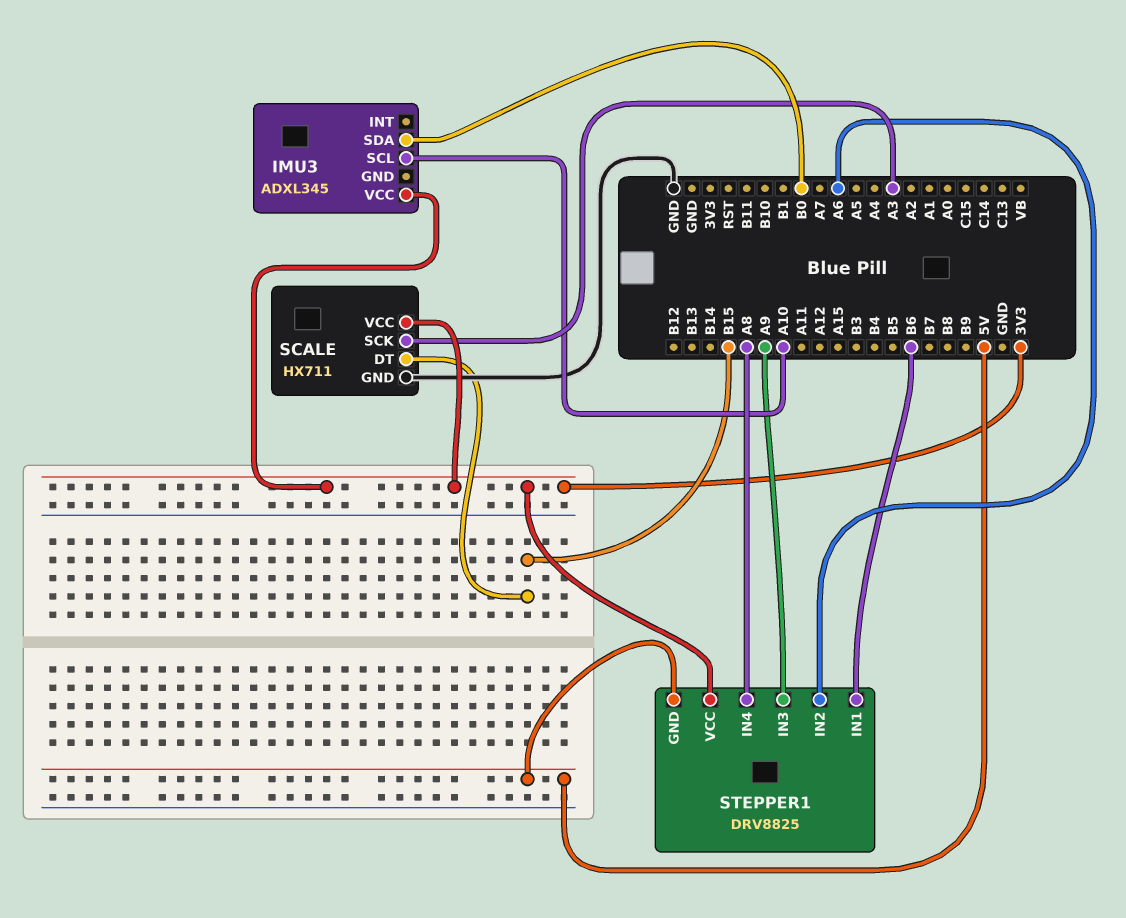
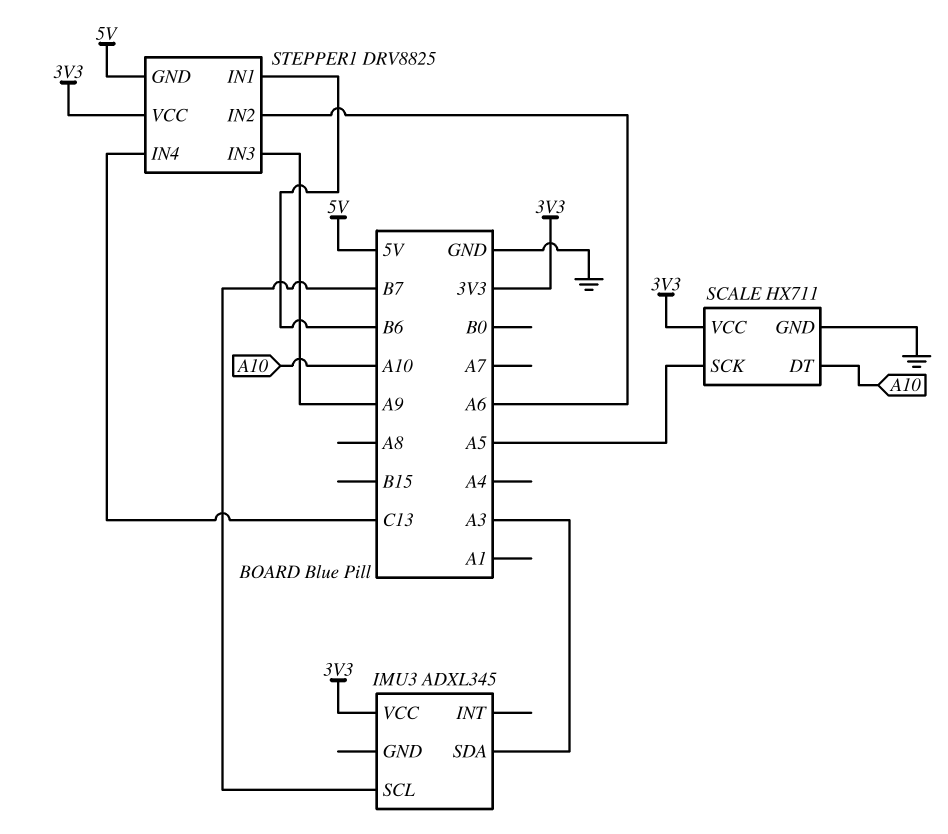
IMU3 pin SCL: A10 -> B7
IMU3 pin SDA: B0 -> A3
SCALE pin DT: B15 -> A10
SCALE pin SCK: A3 -> A5
STEPPER1 pin IN4: A8 -> C13

